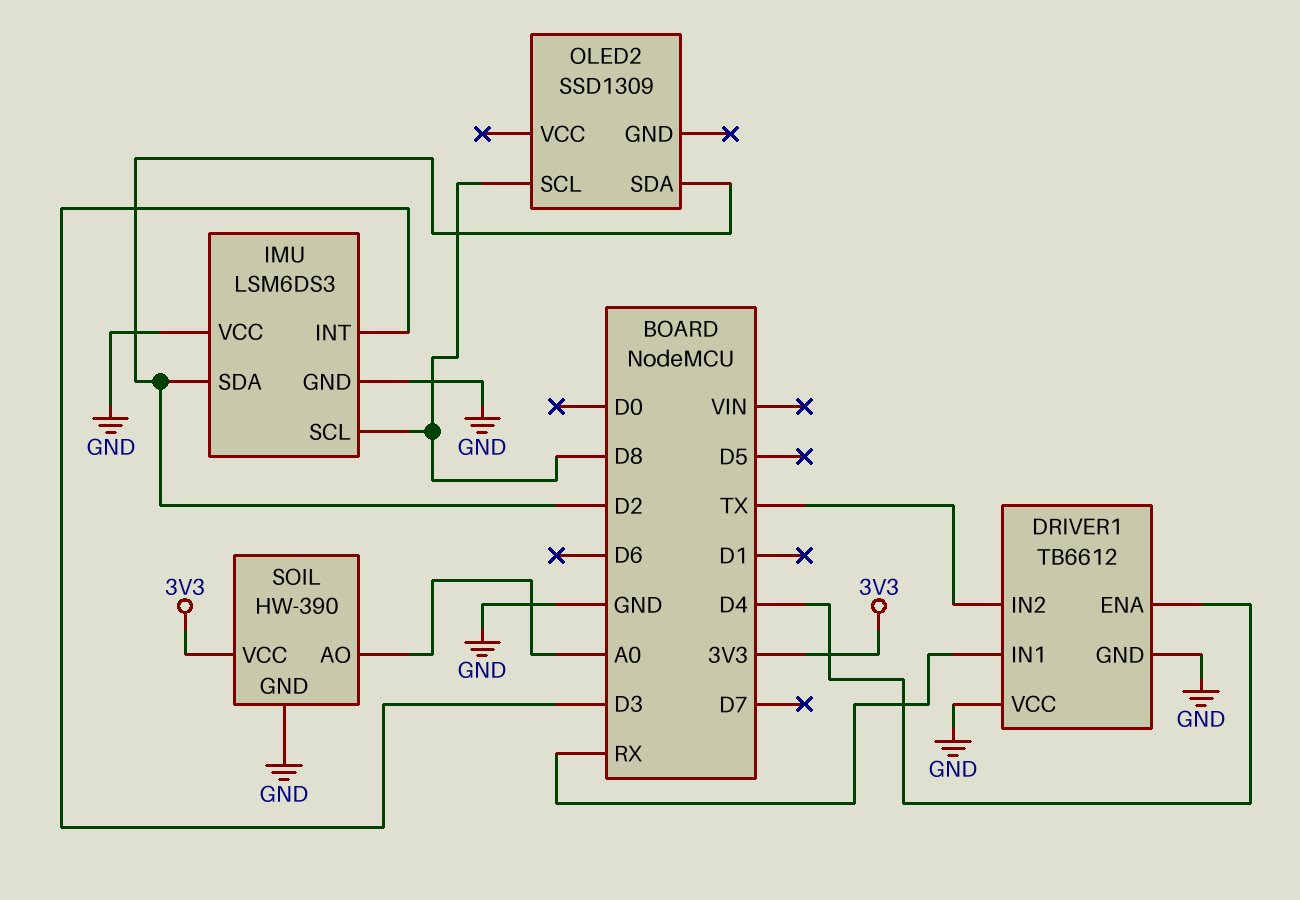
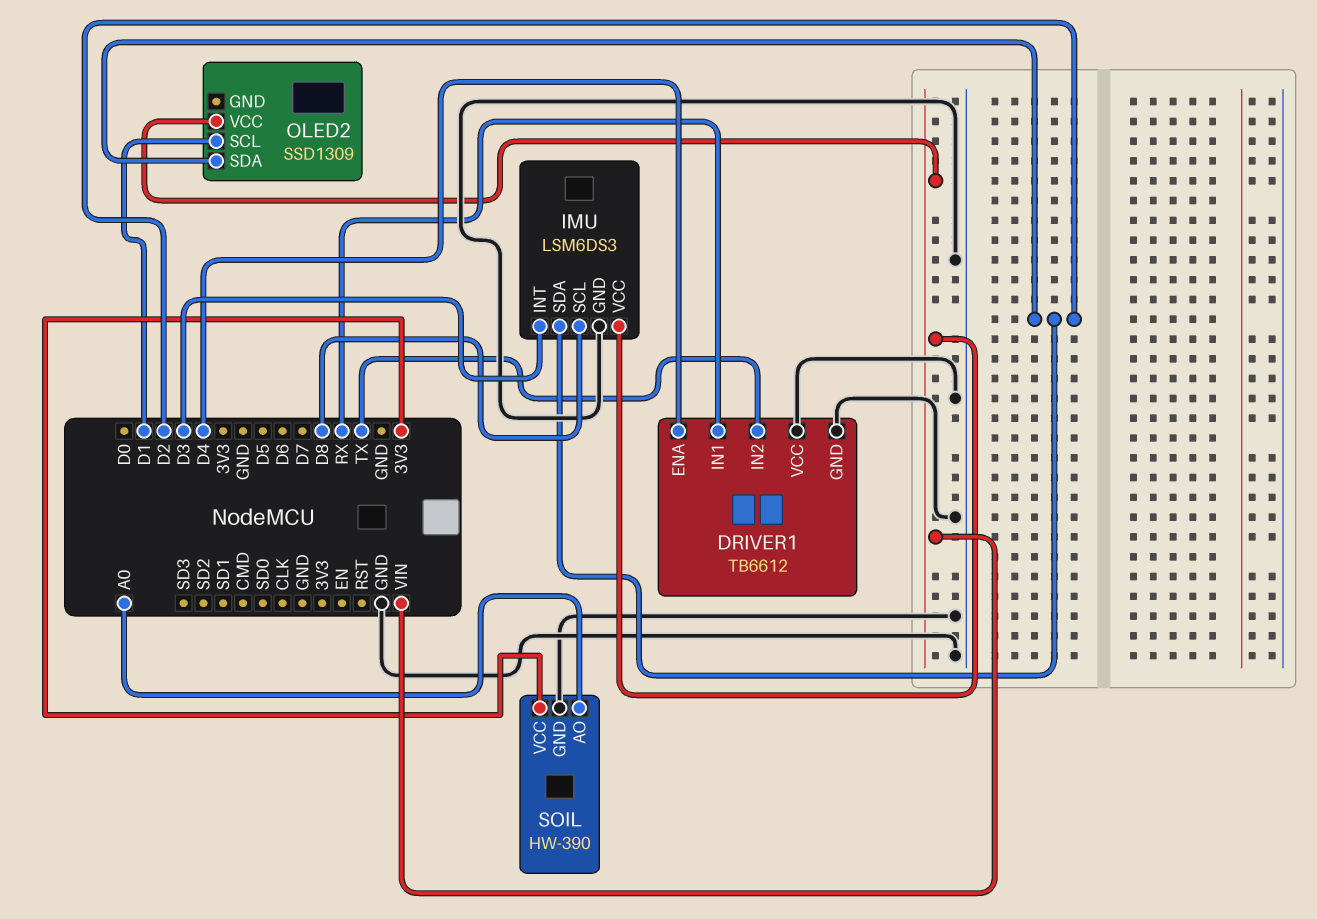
IMU pin VCC: GND -> VIN
OLED2 pin SCL: D8 -> D1
OLED2 pin VCC: none -> VIN

